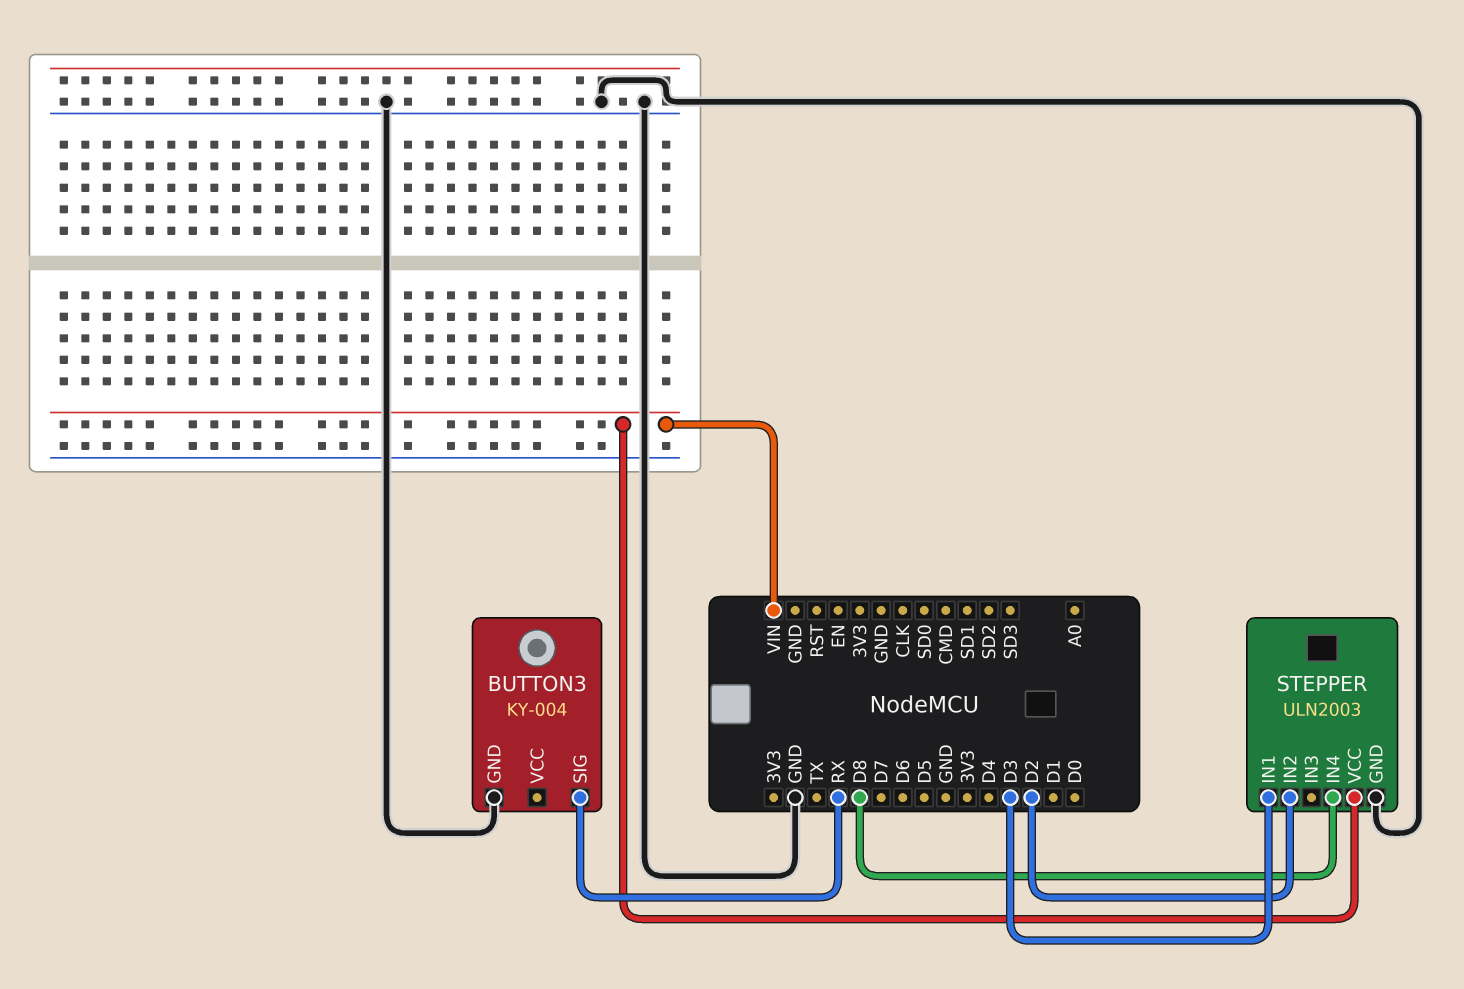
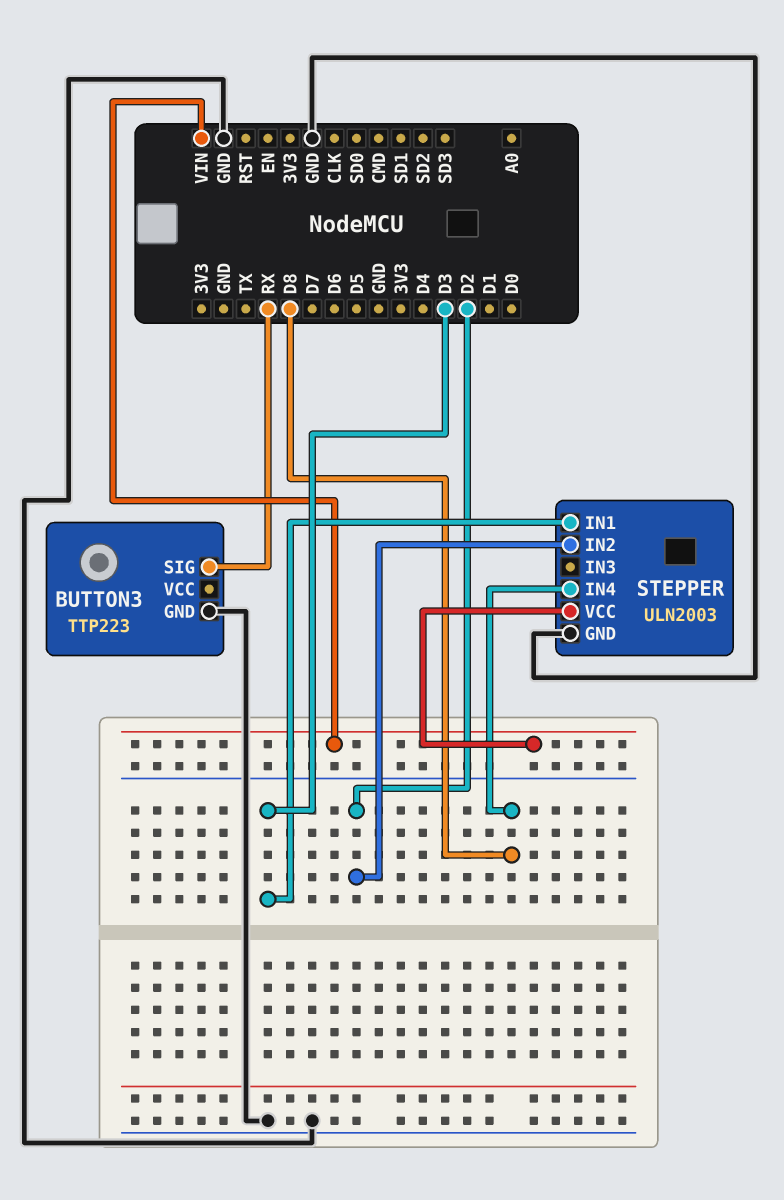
BUTTON3: KY-004 -> TTP223

